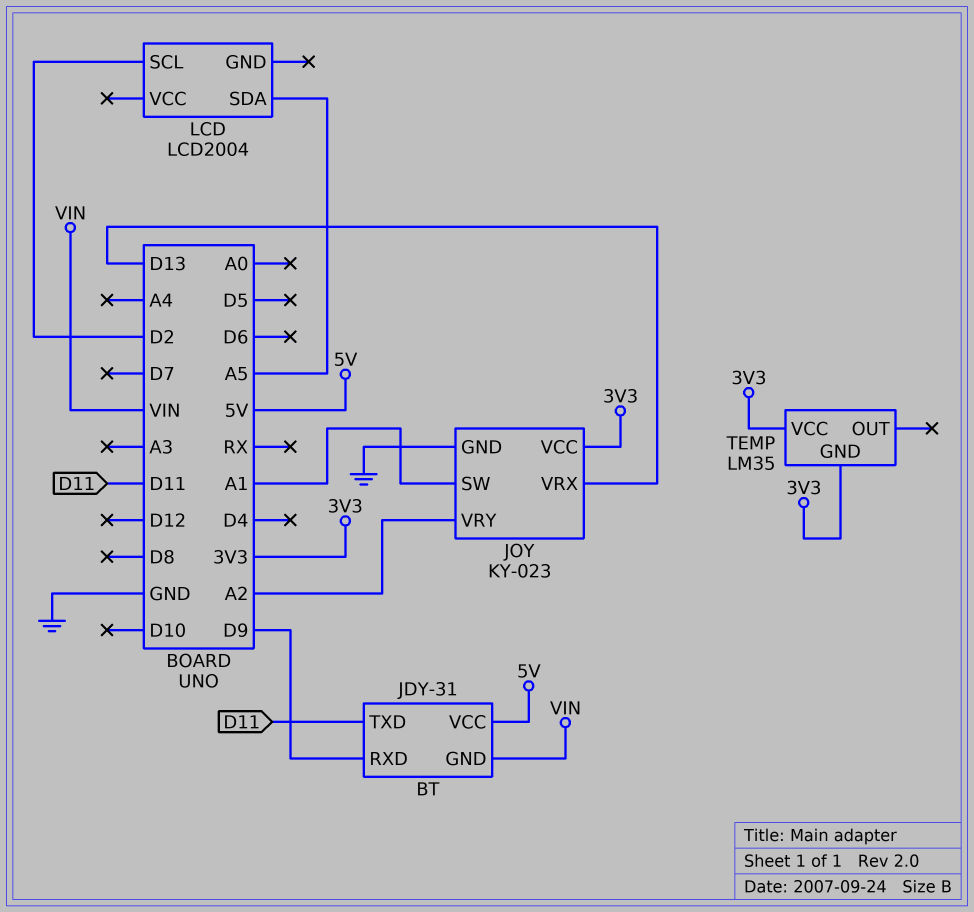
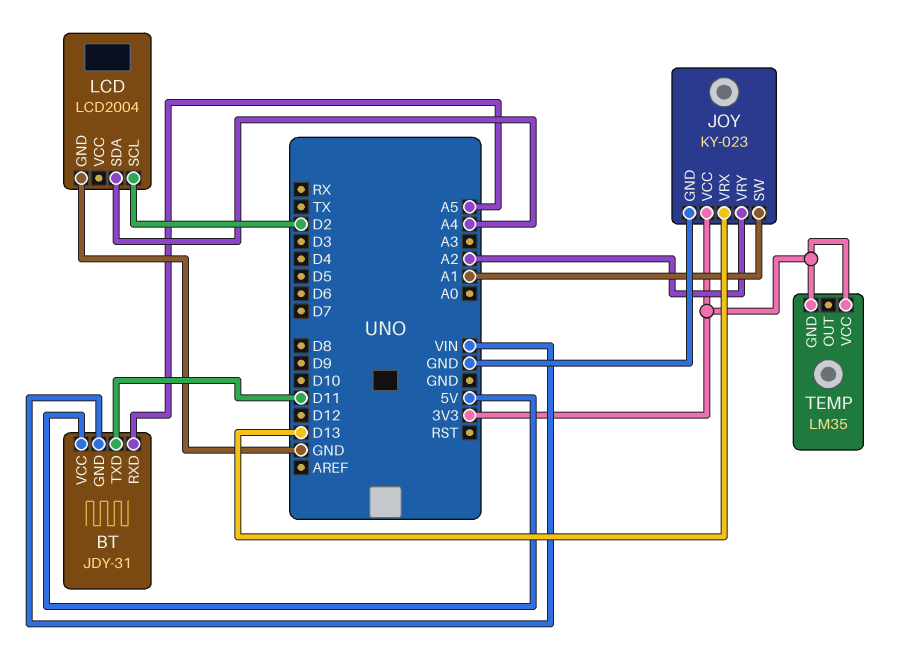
BT pin RXD: D9 -> A5
LCD pin GND: none -> GND
LCD pin SDA: A5 -> A4

